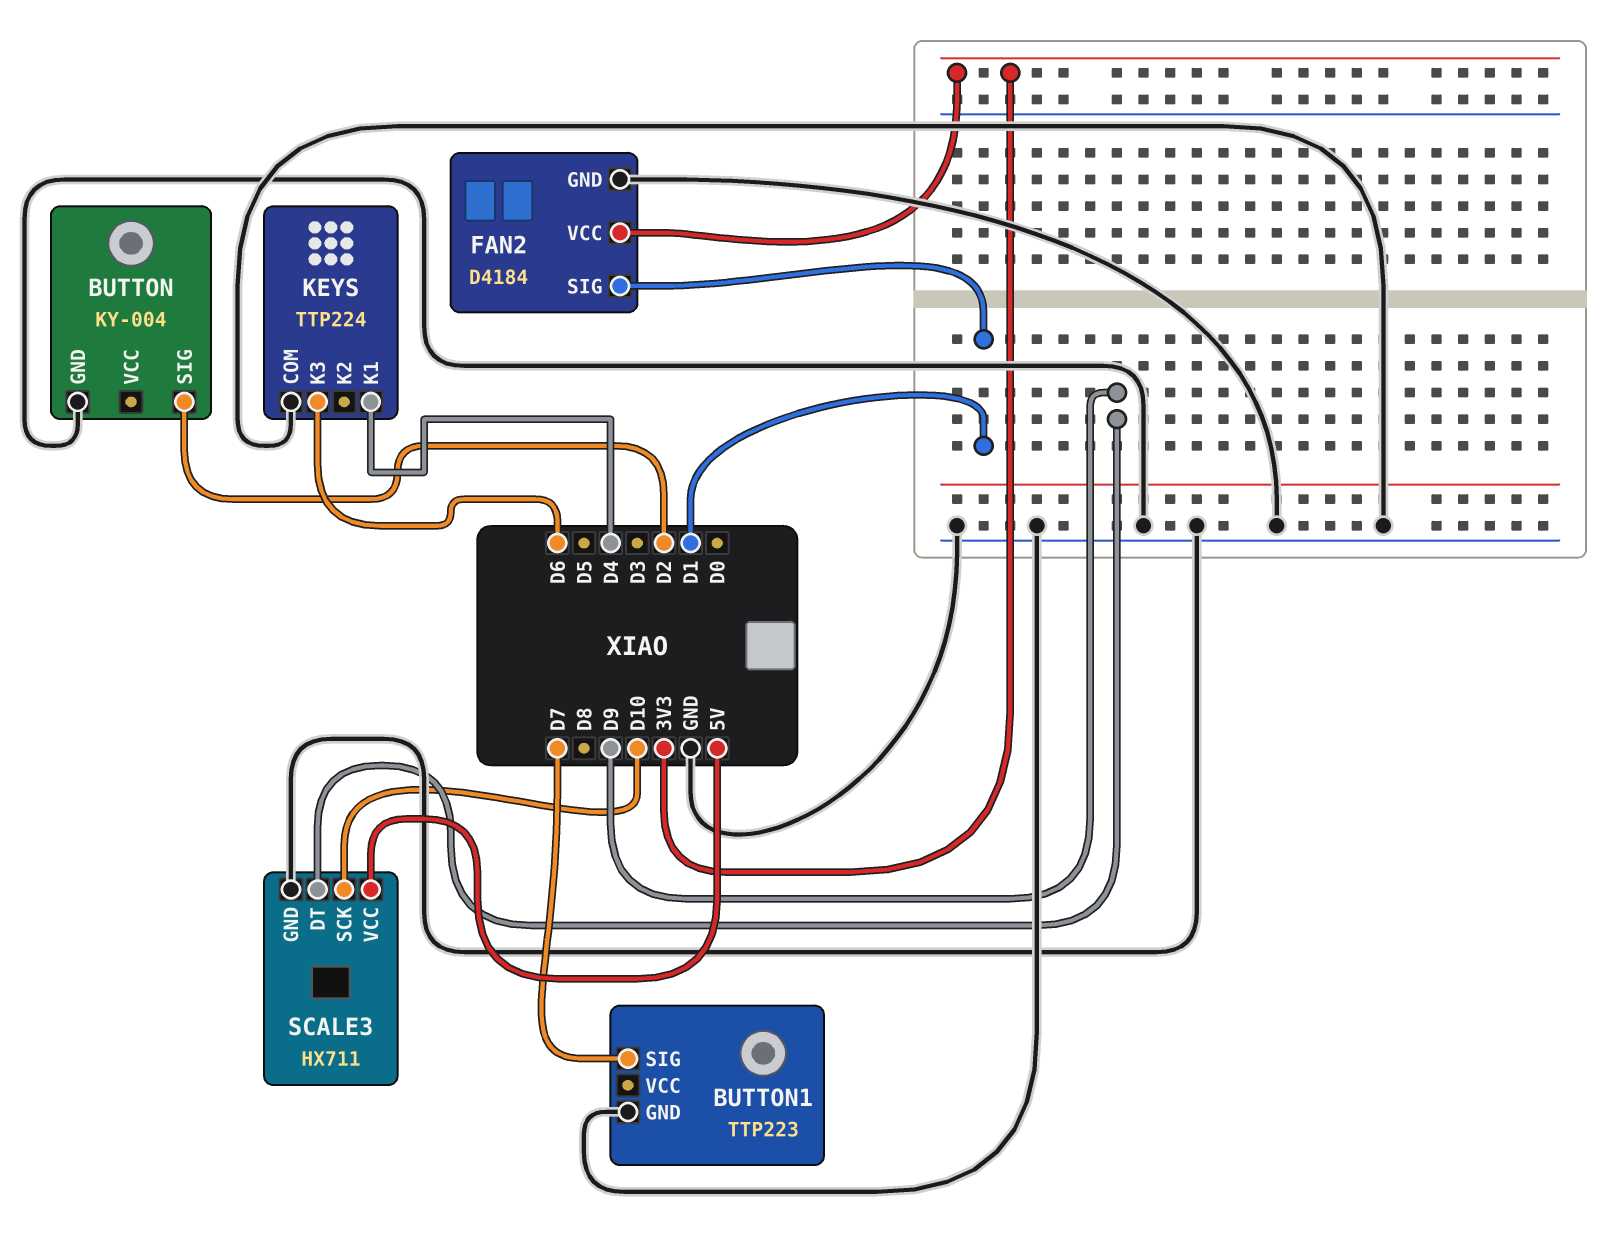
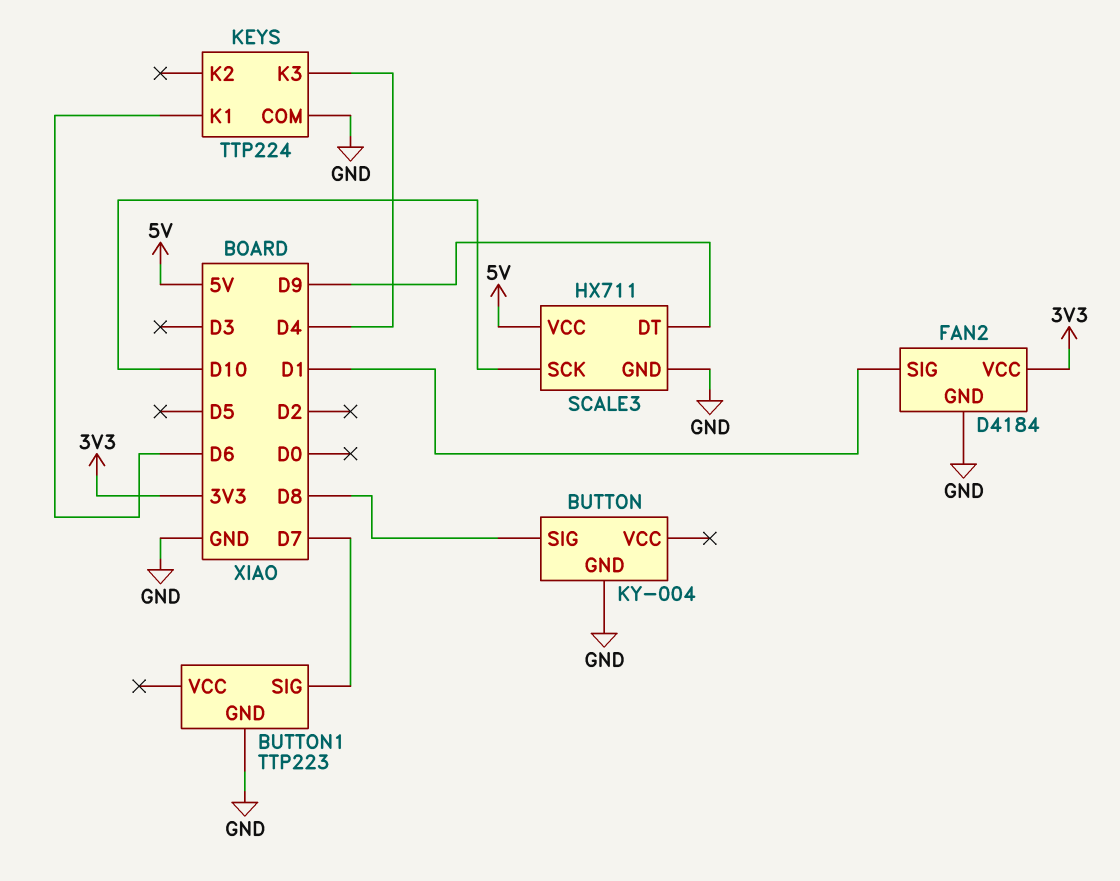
BUTTON pin SIG: D2 -> D8
KEYS pin K1: D4 -> D6
KEYS pin K3: D6 -> D4

